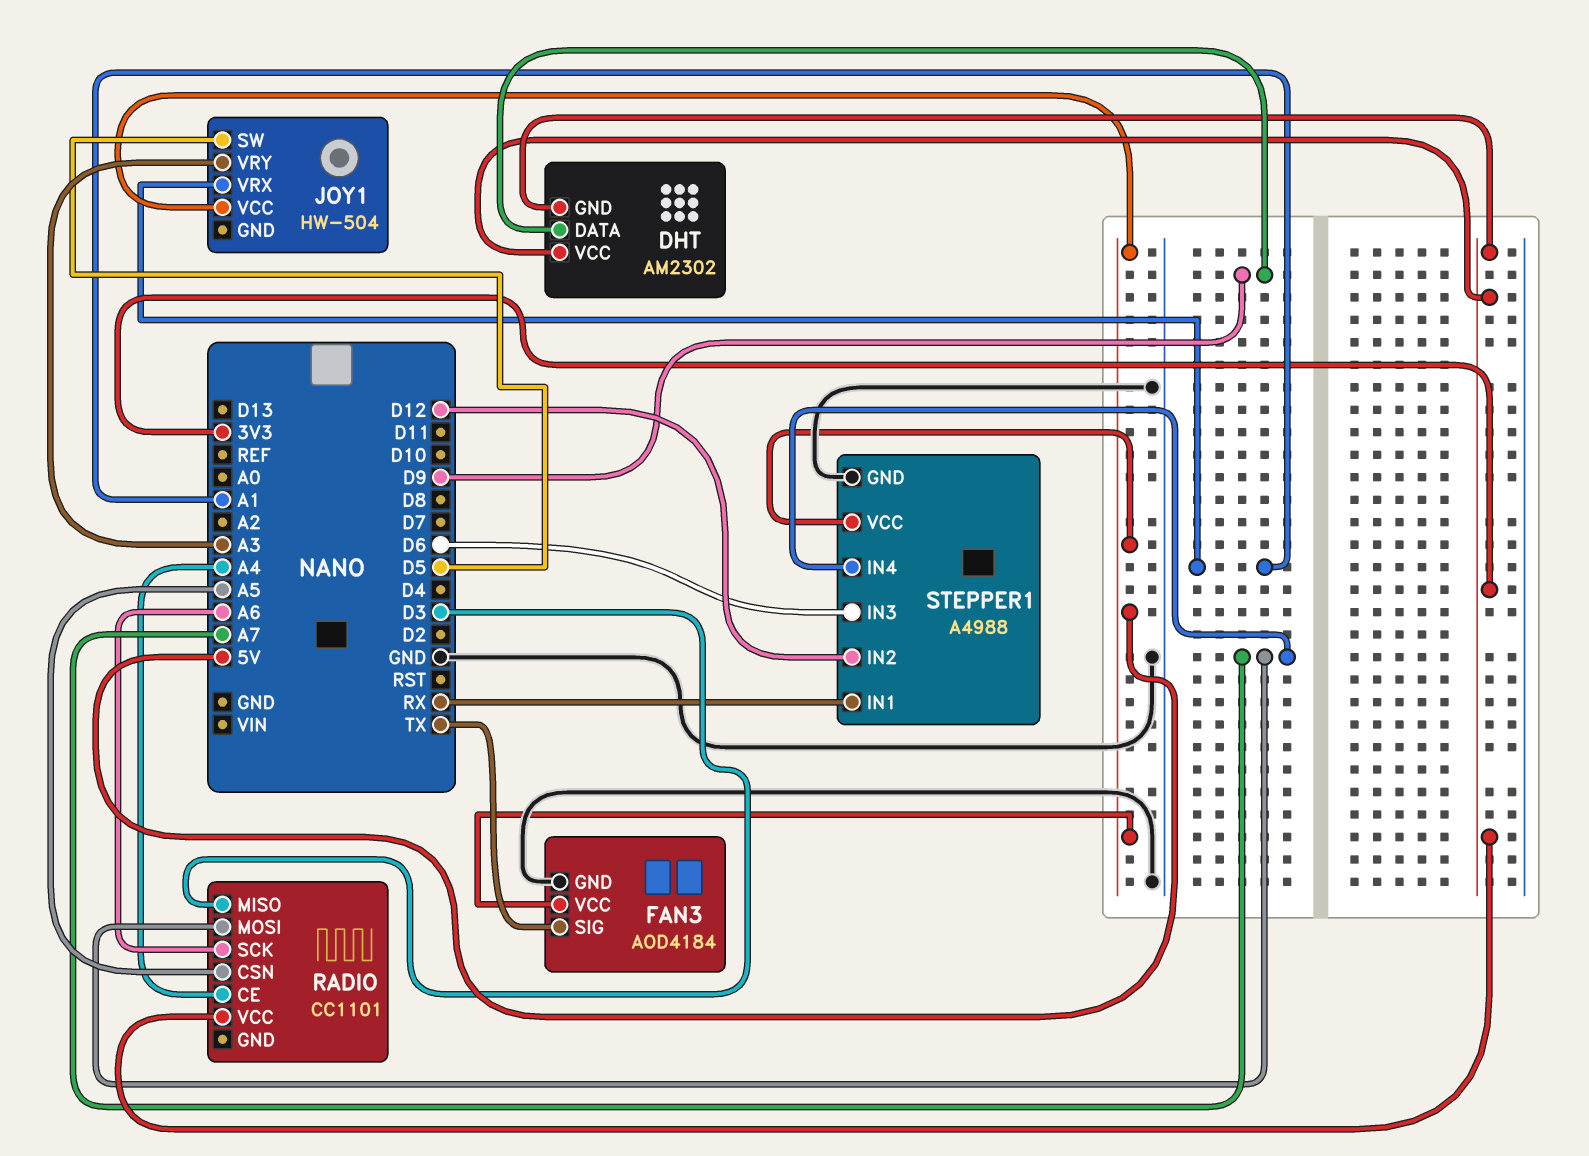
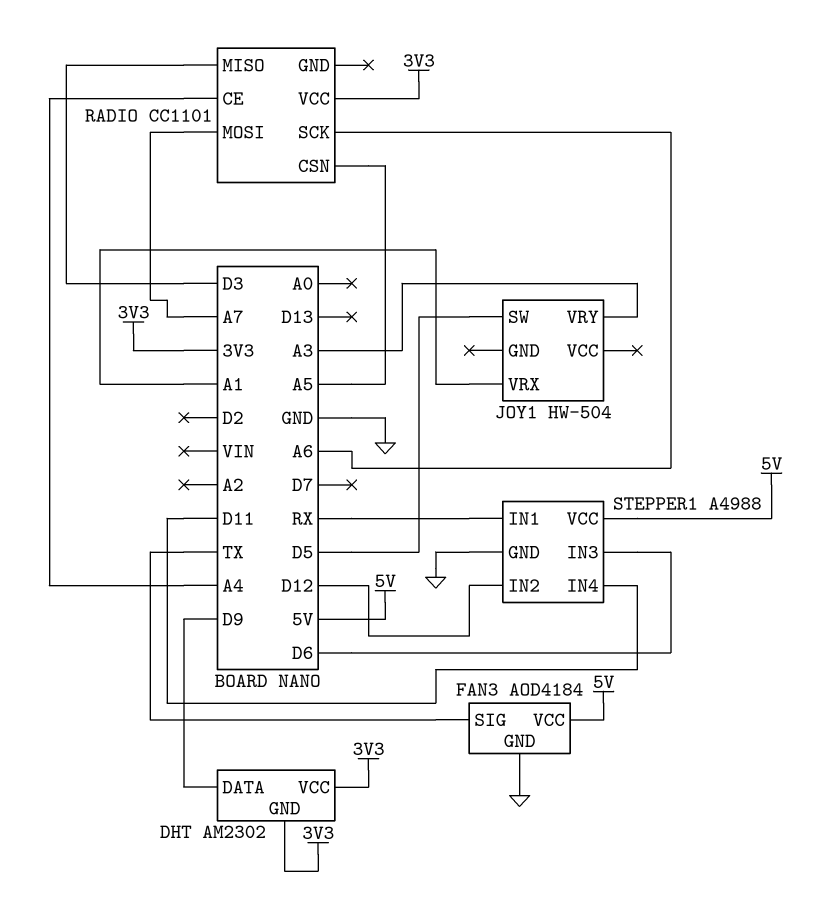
JOY1 pin VCC: 5V -> none
STEPPER1 pin IN4: A7 -> D11

